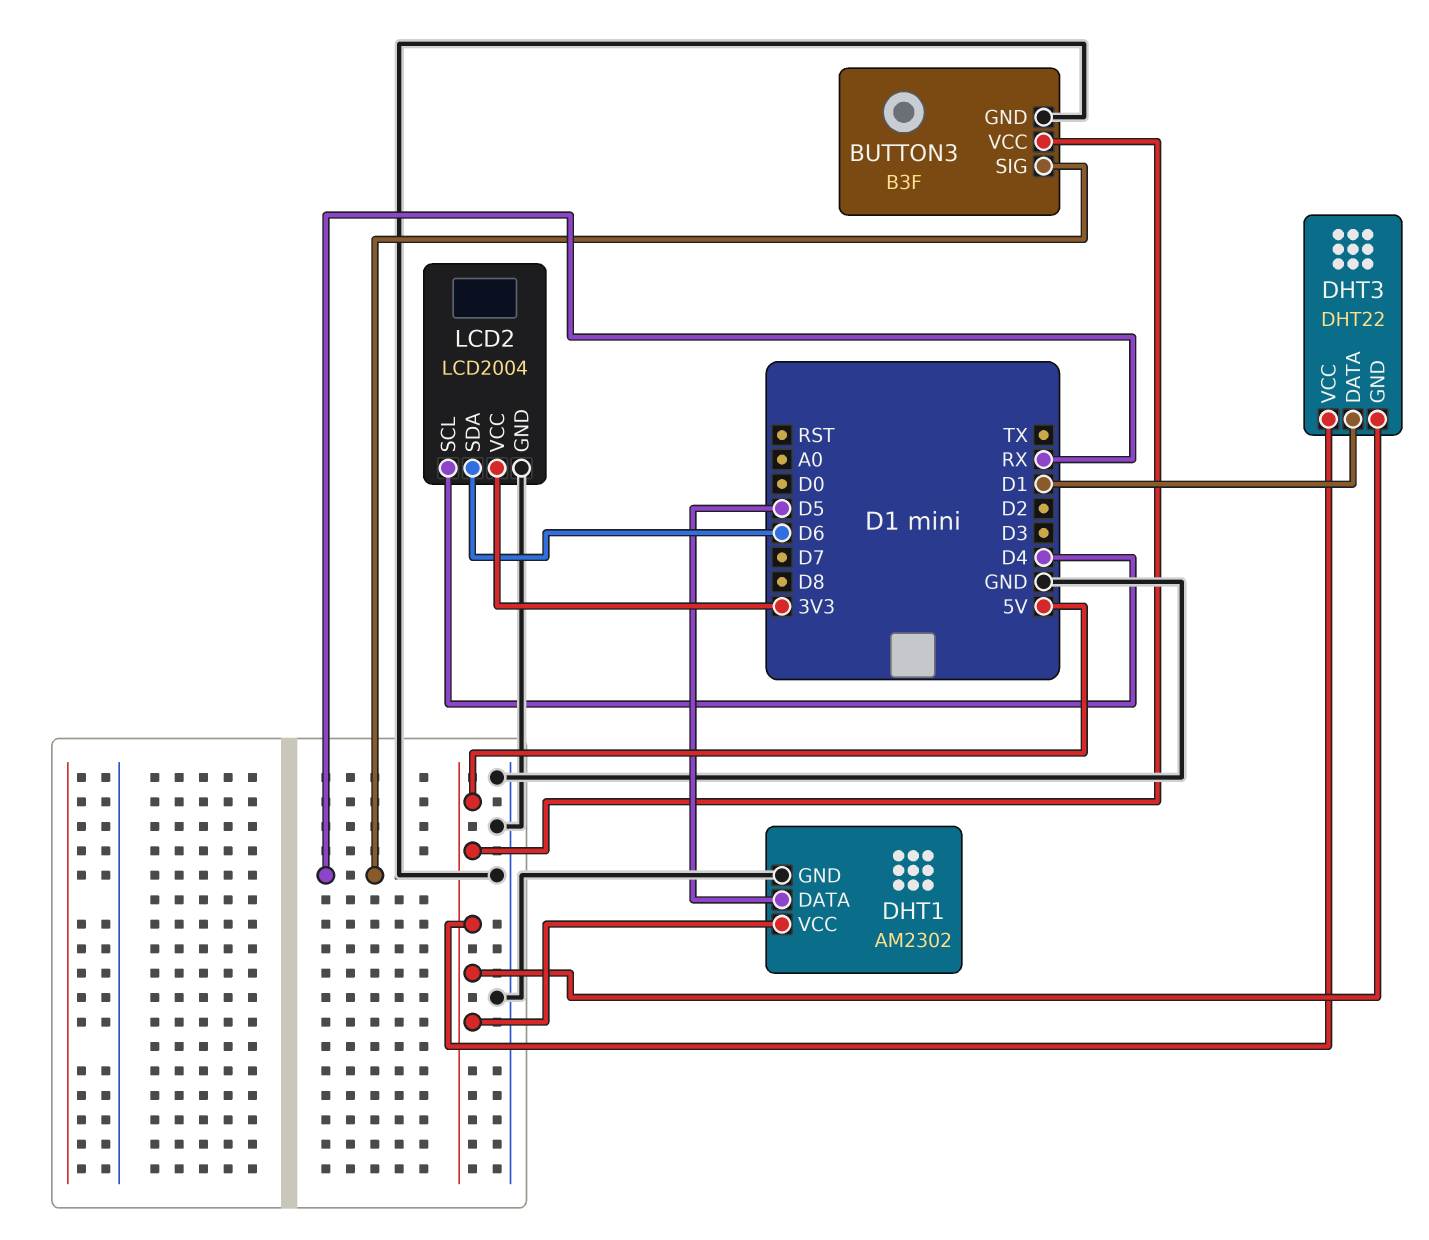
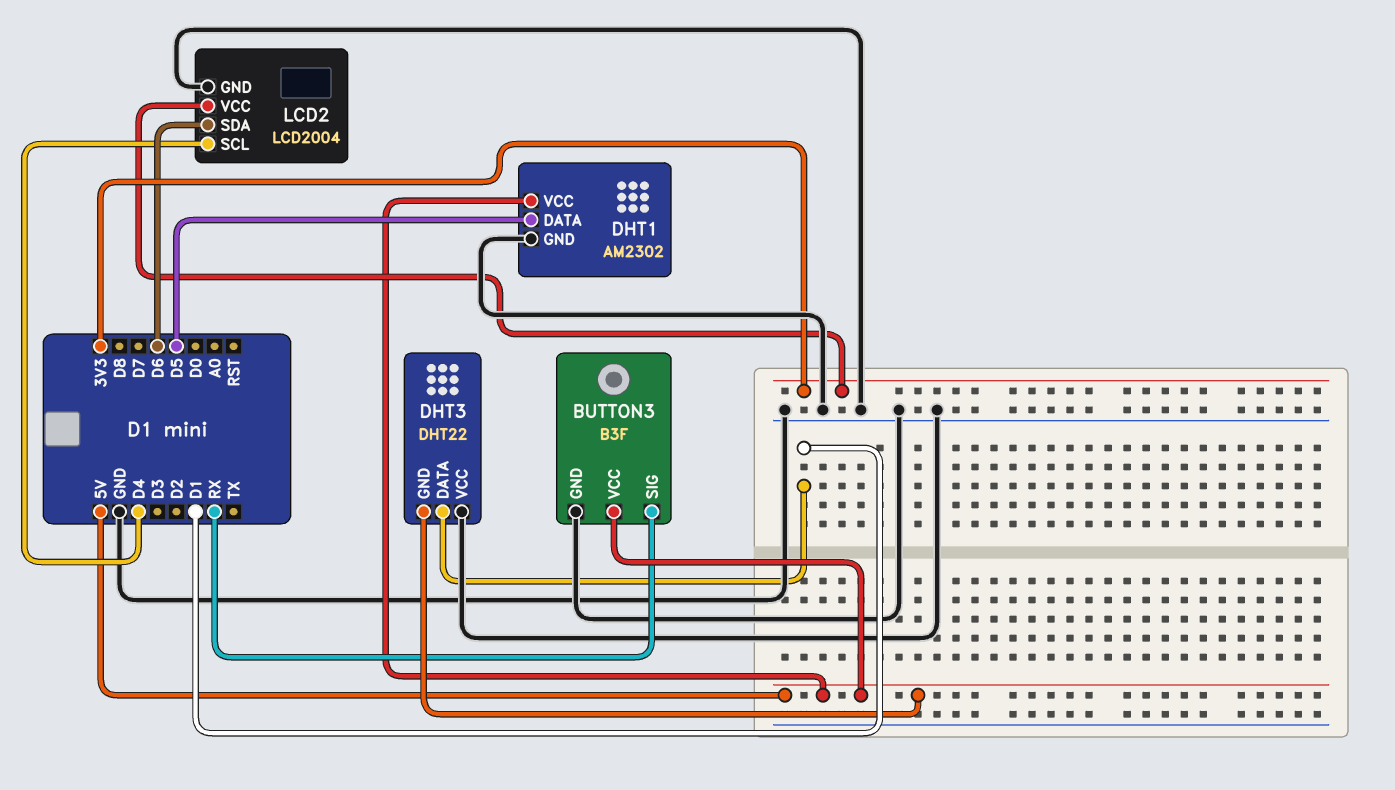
DHT3 pin VCC: 5V -> GND

